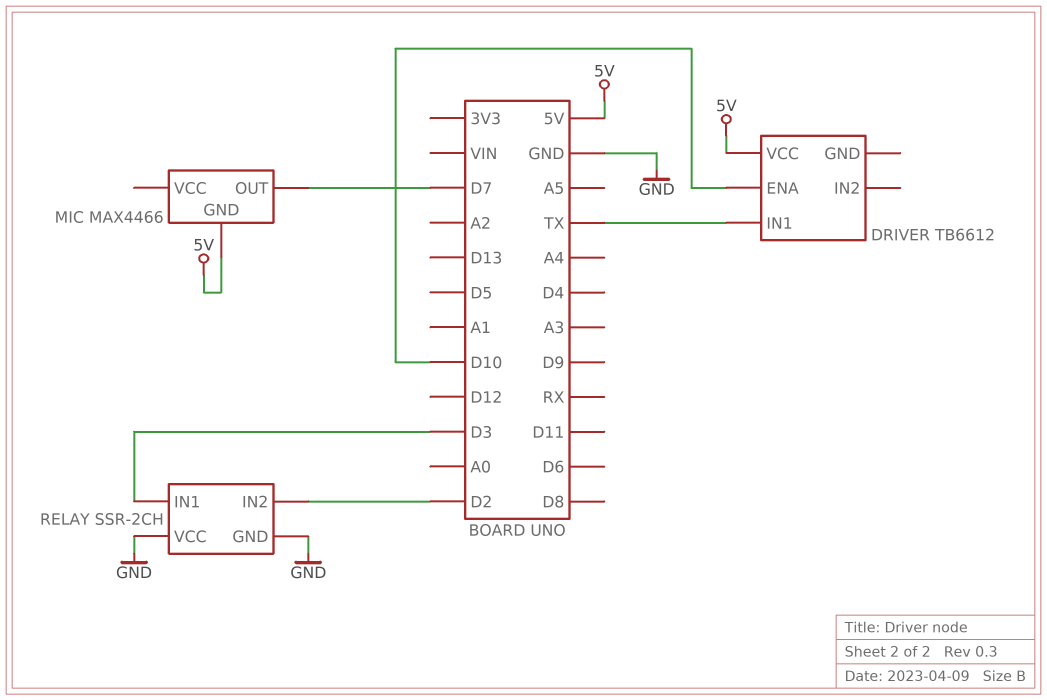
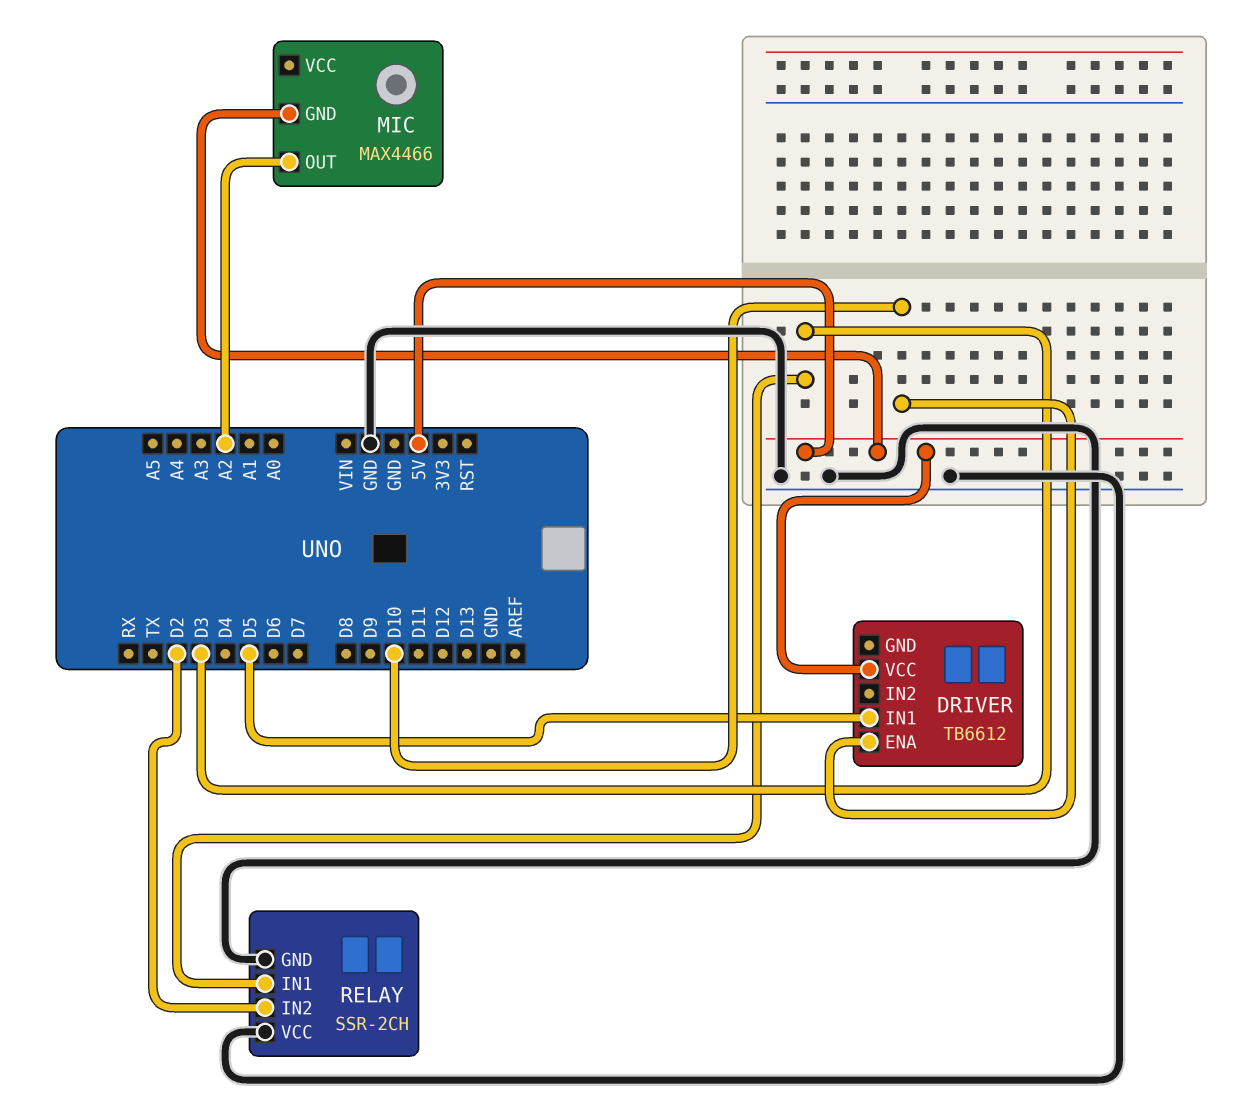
DRIVER pin IN1: TX -> D5
MIC pin OUT: D7 -> A2

